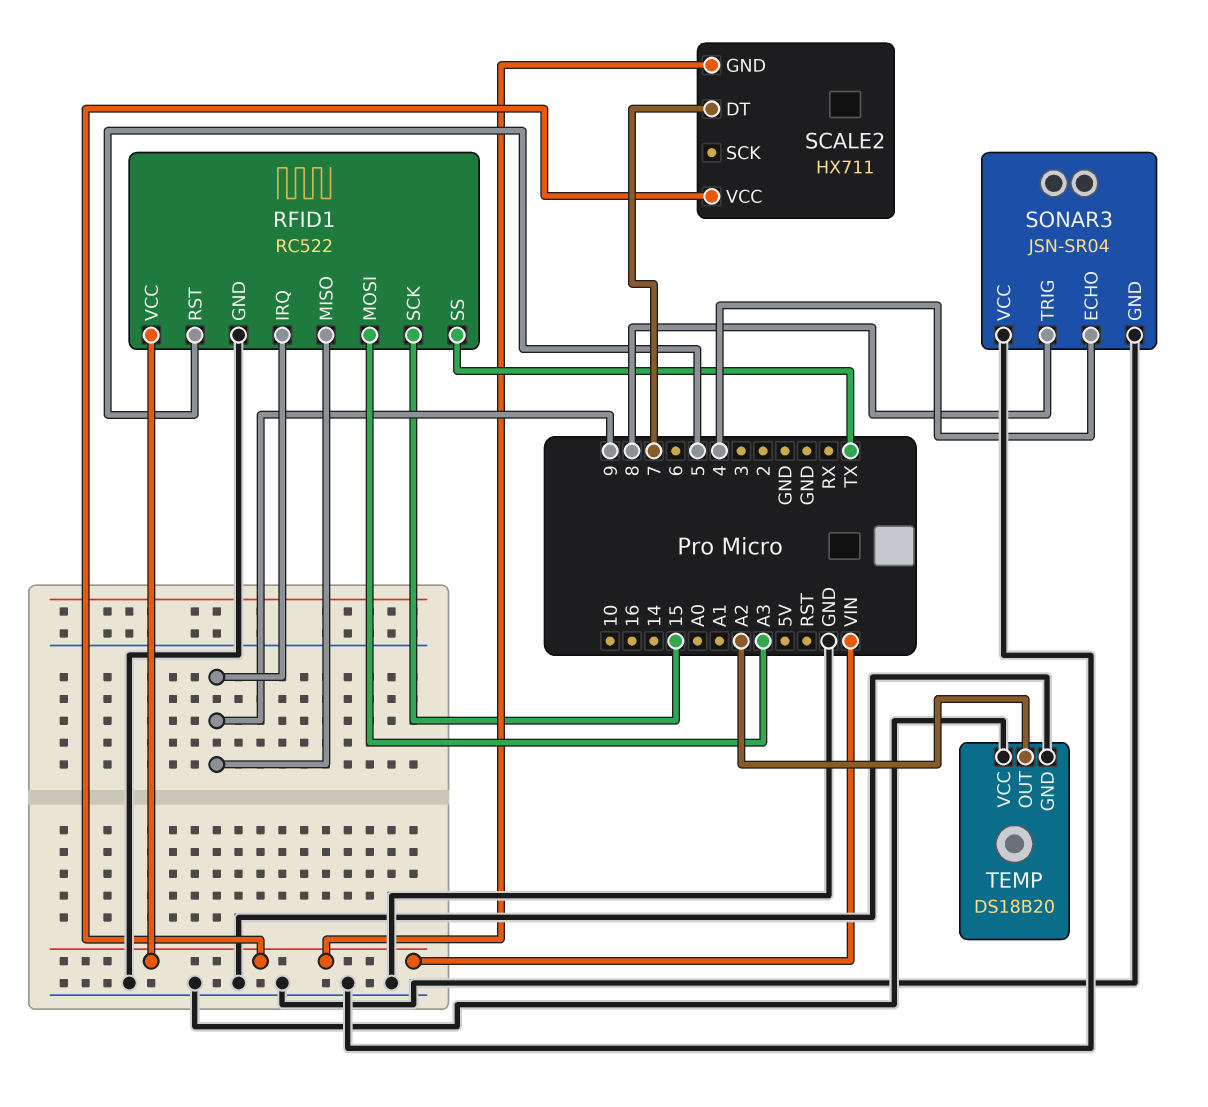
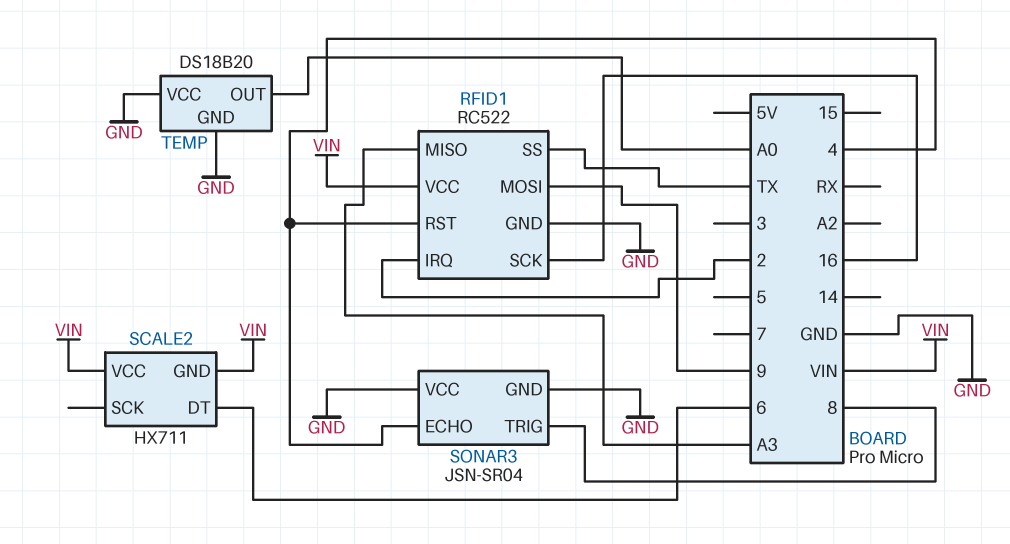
RFID1 pin IRQ: 9 -> 2
RFID1 pin MISO: 9 -> A3
RFID1 pin MOSI: A3 -> 9
RFID1 pin RST: 5 -> 4
RFID1 pin SCK: 15 -> 16
SCALE2 pin DT: 7 -> 6
TEMP pin OUT: A2 -> A0

